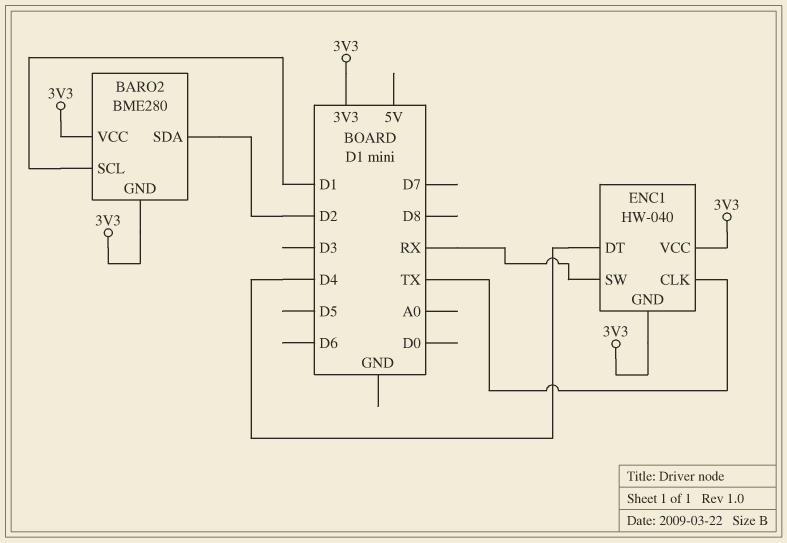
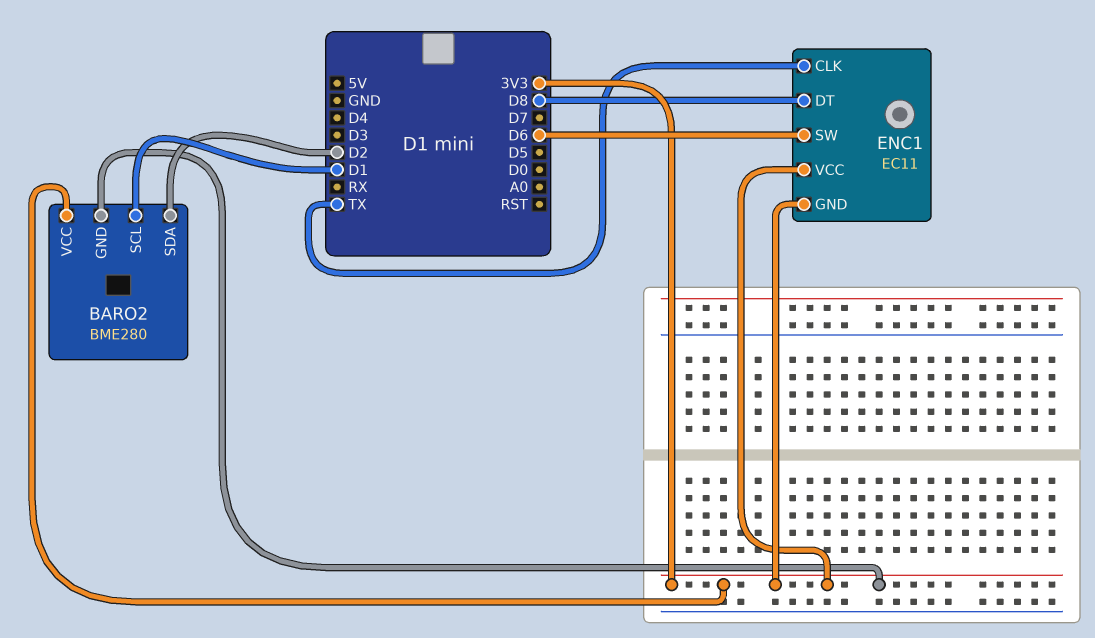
ENC1: HW-040 -> EC11
ENC1 pin DT: D4 -> D8
ENC1 pin SW: RX -> D6

